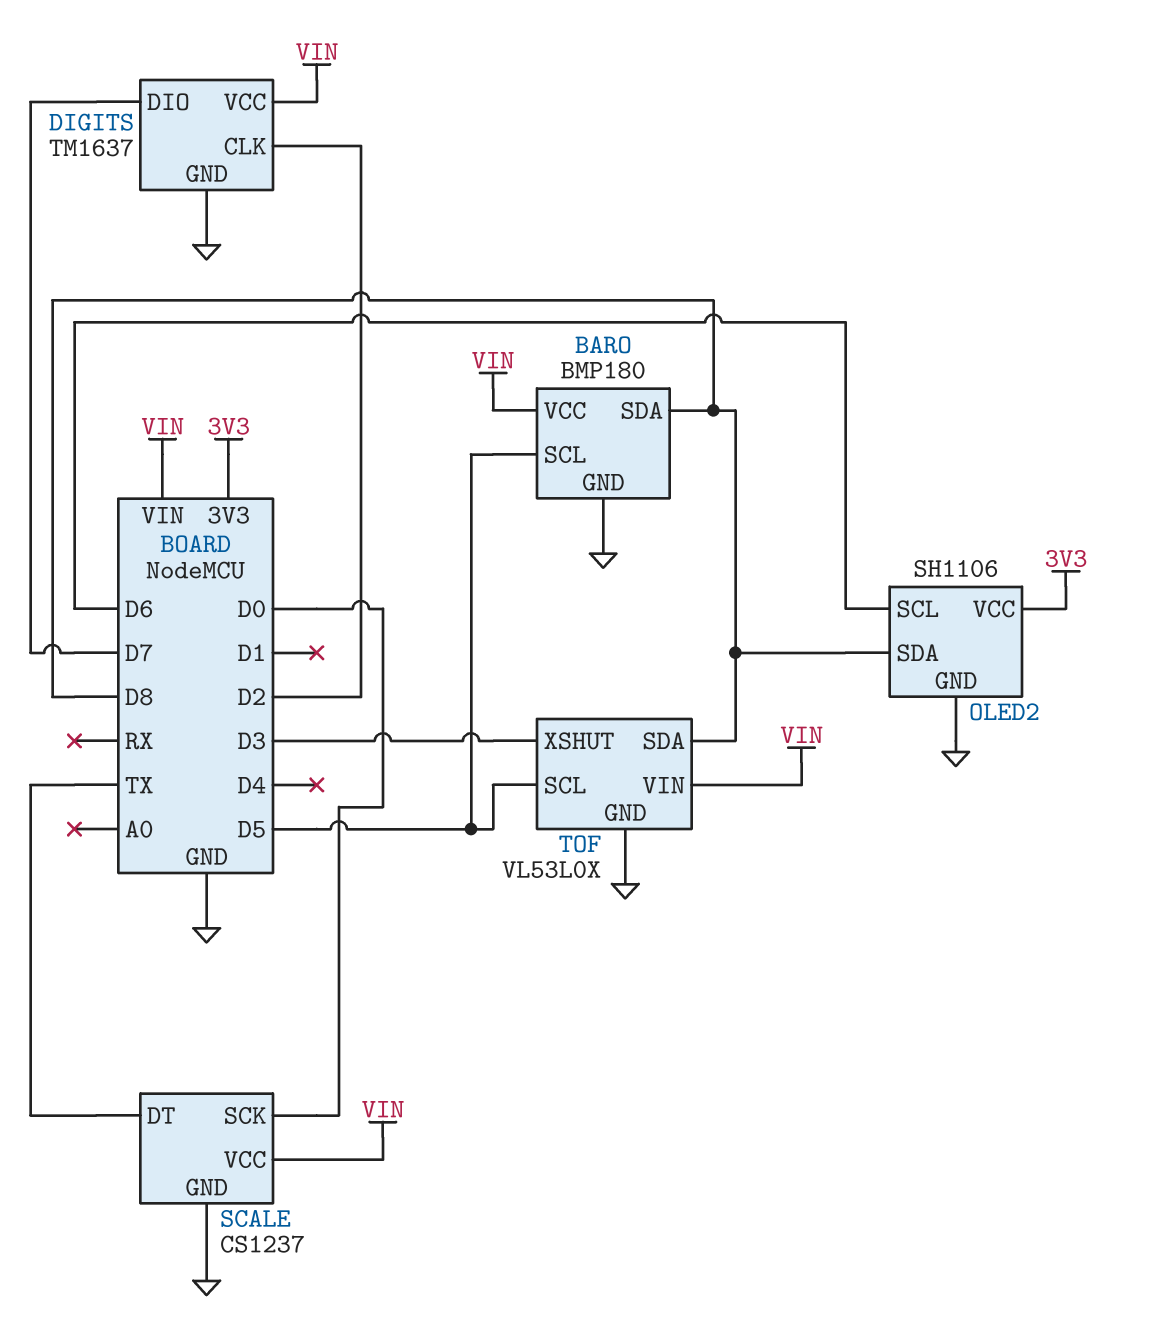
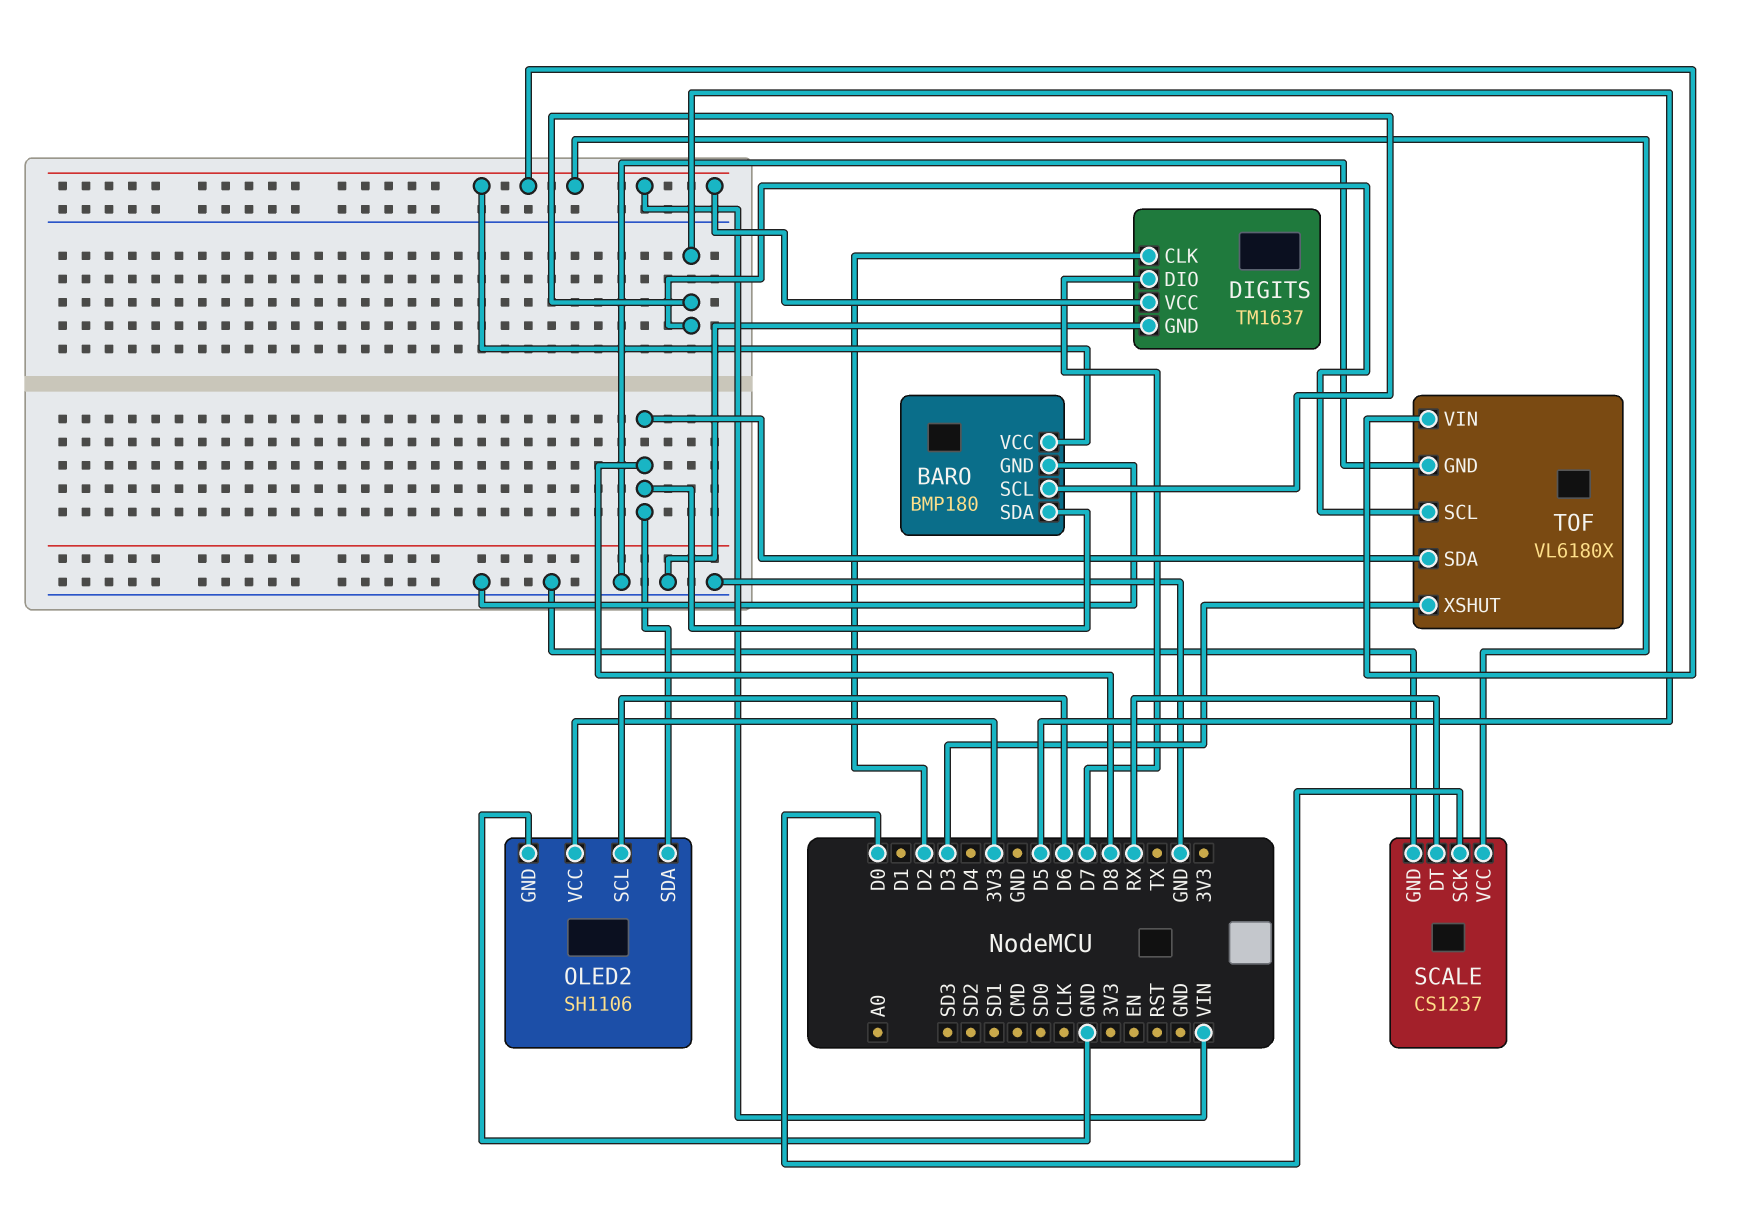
SCALE pin DT: TX -> RX
TOF: VL53L0X -> VL6180X

